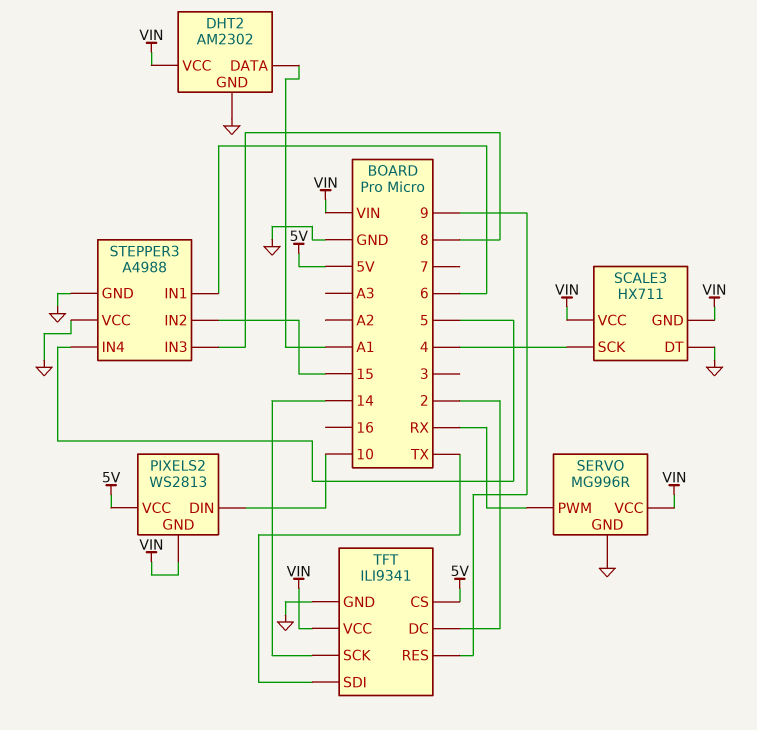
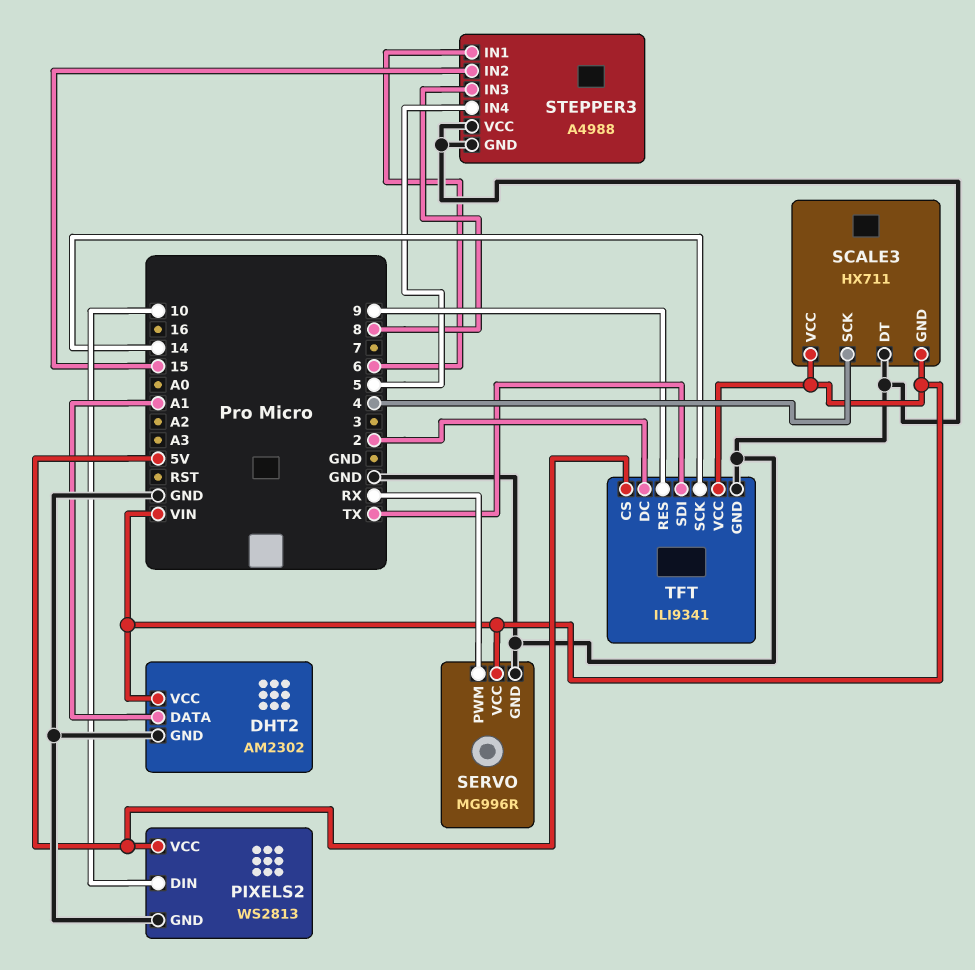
PIXELS2 pin GND: VIN -> GND

